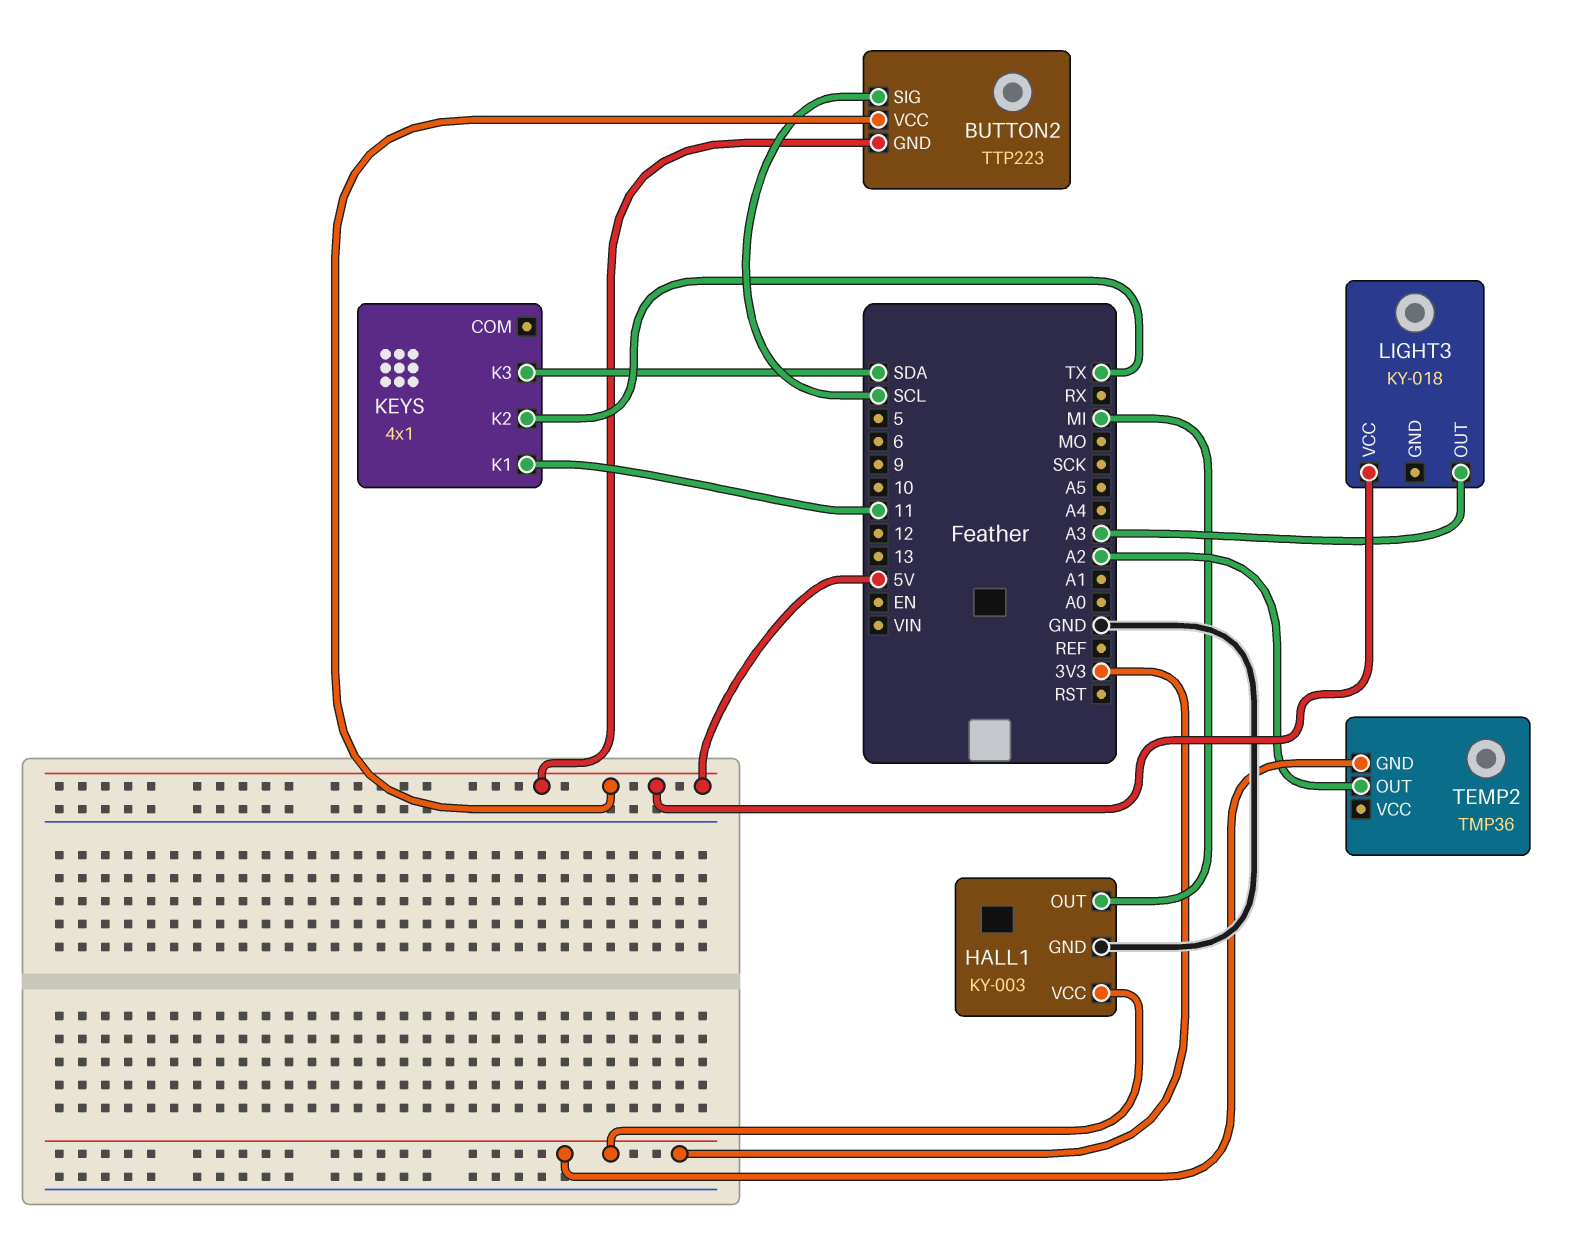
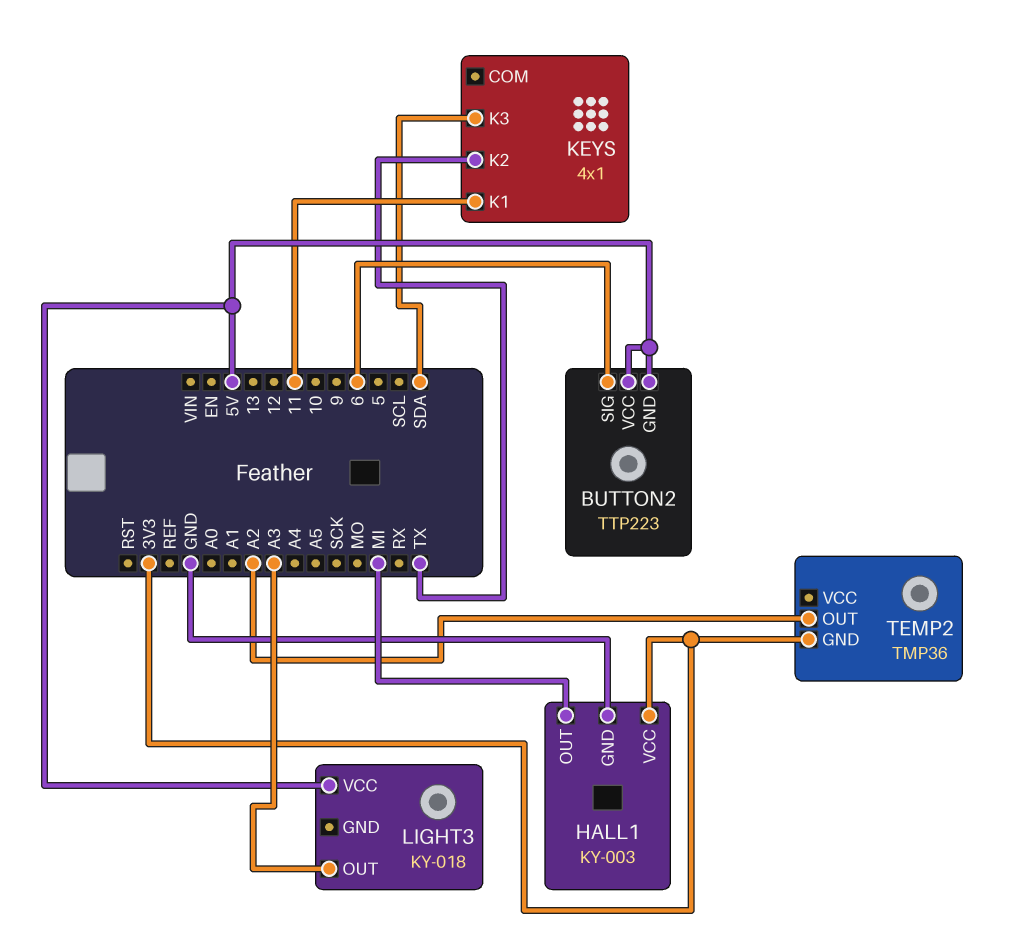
BUTTON2 pin SIG: SCL -> 6

